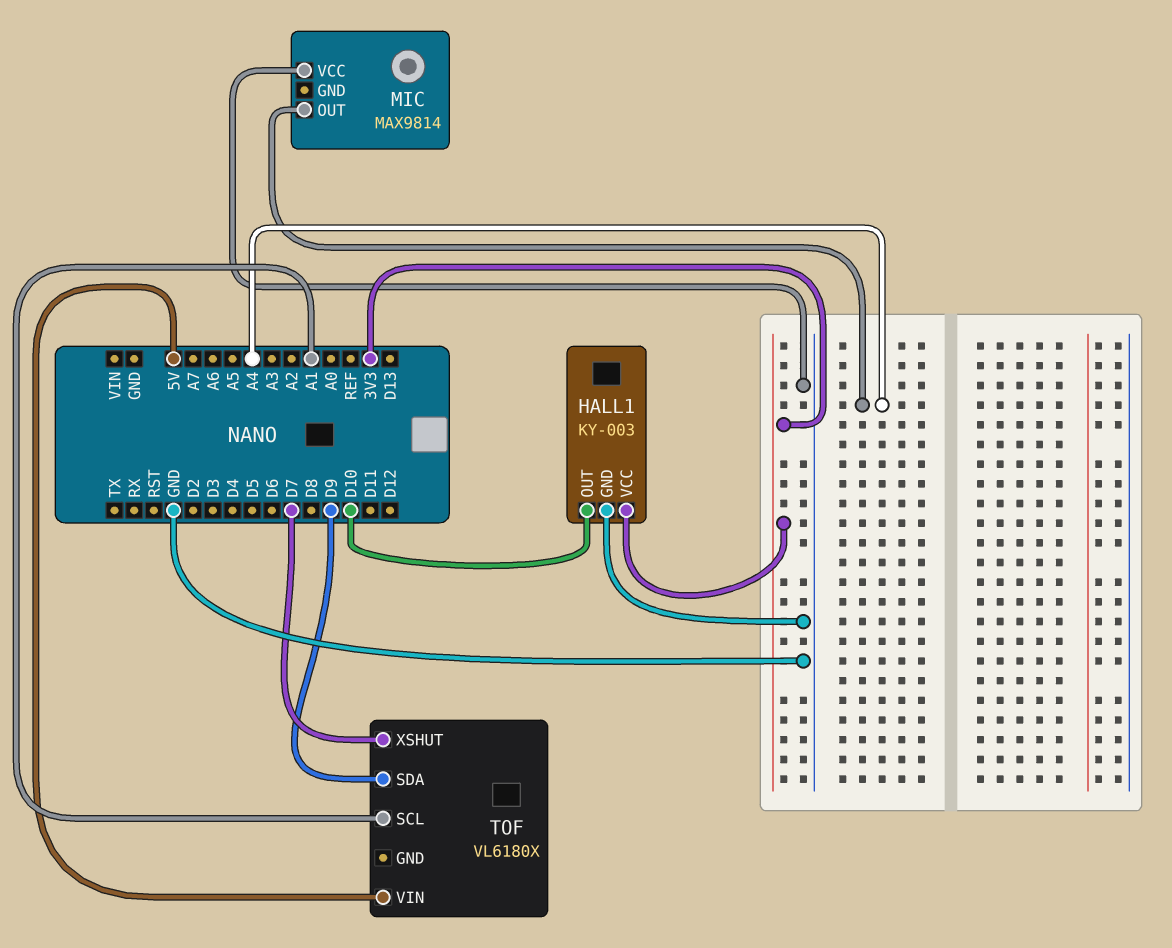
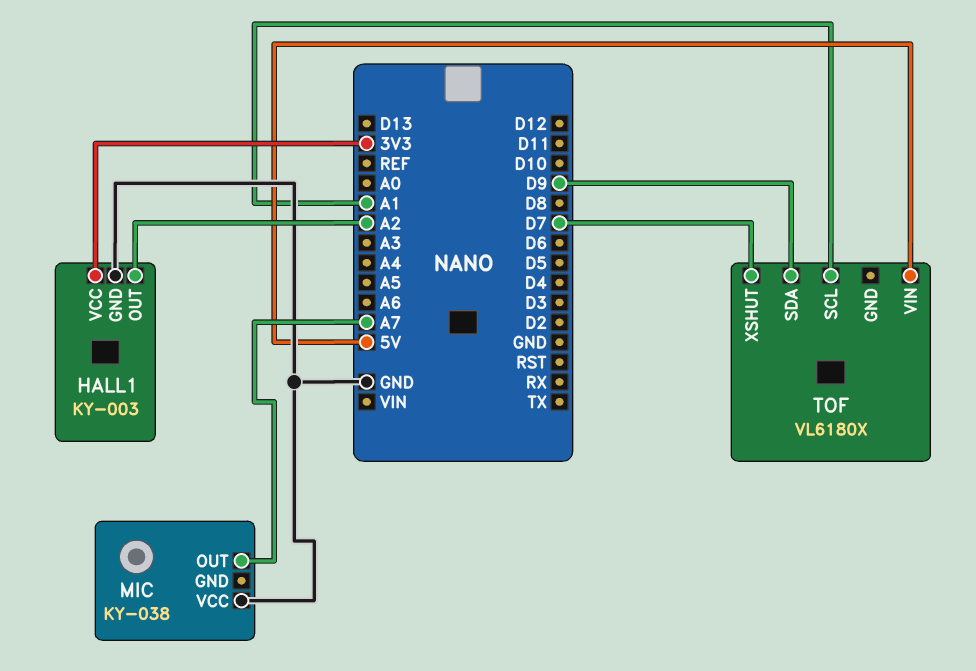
HALL1 pin OUT: D10 -> A2
MIC: MAX9814 -> KY-038
MIC pin OUT: A4 -> A7

